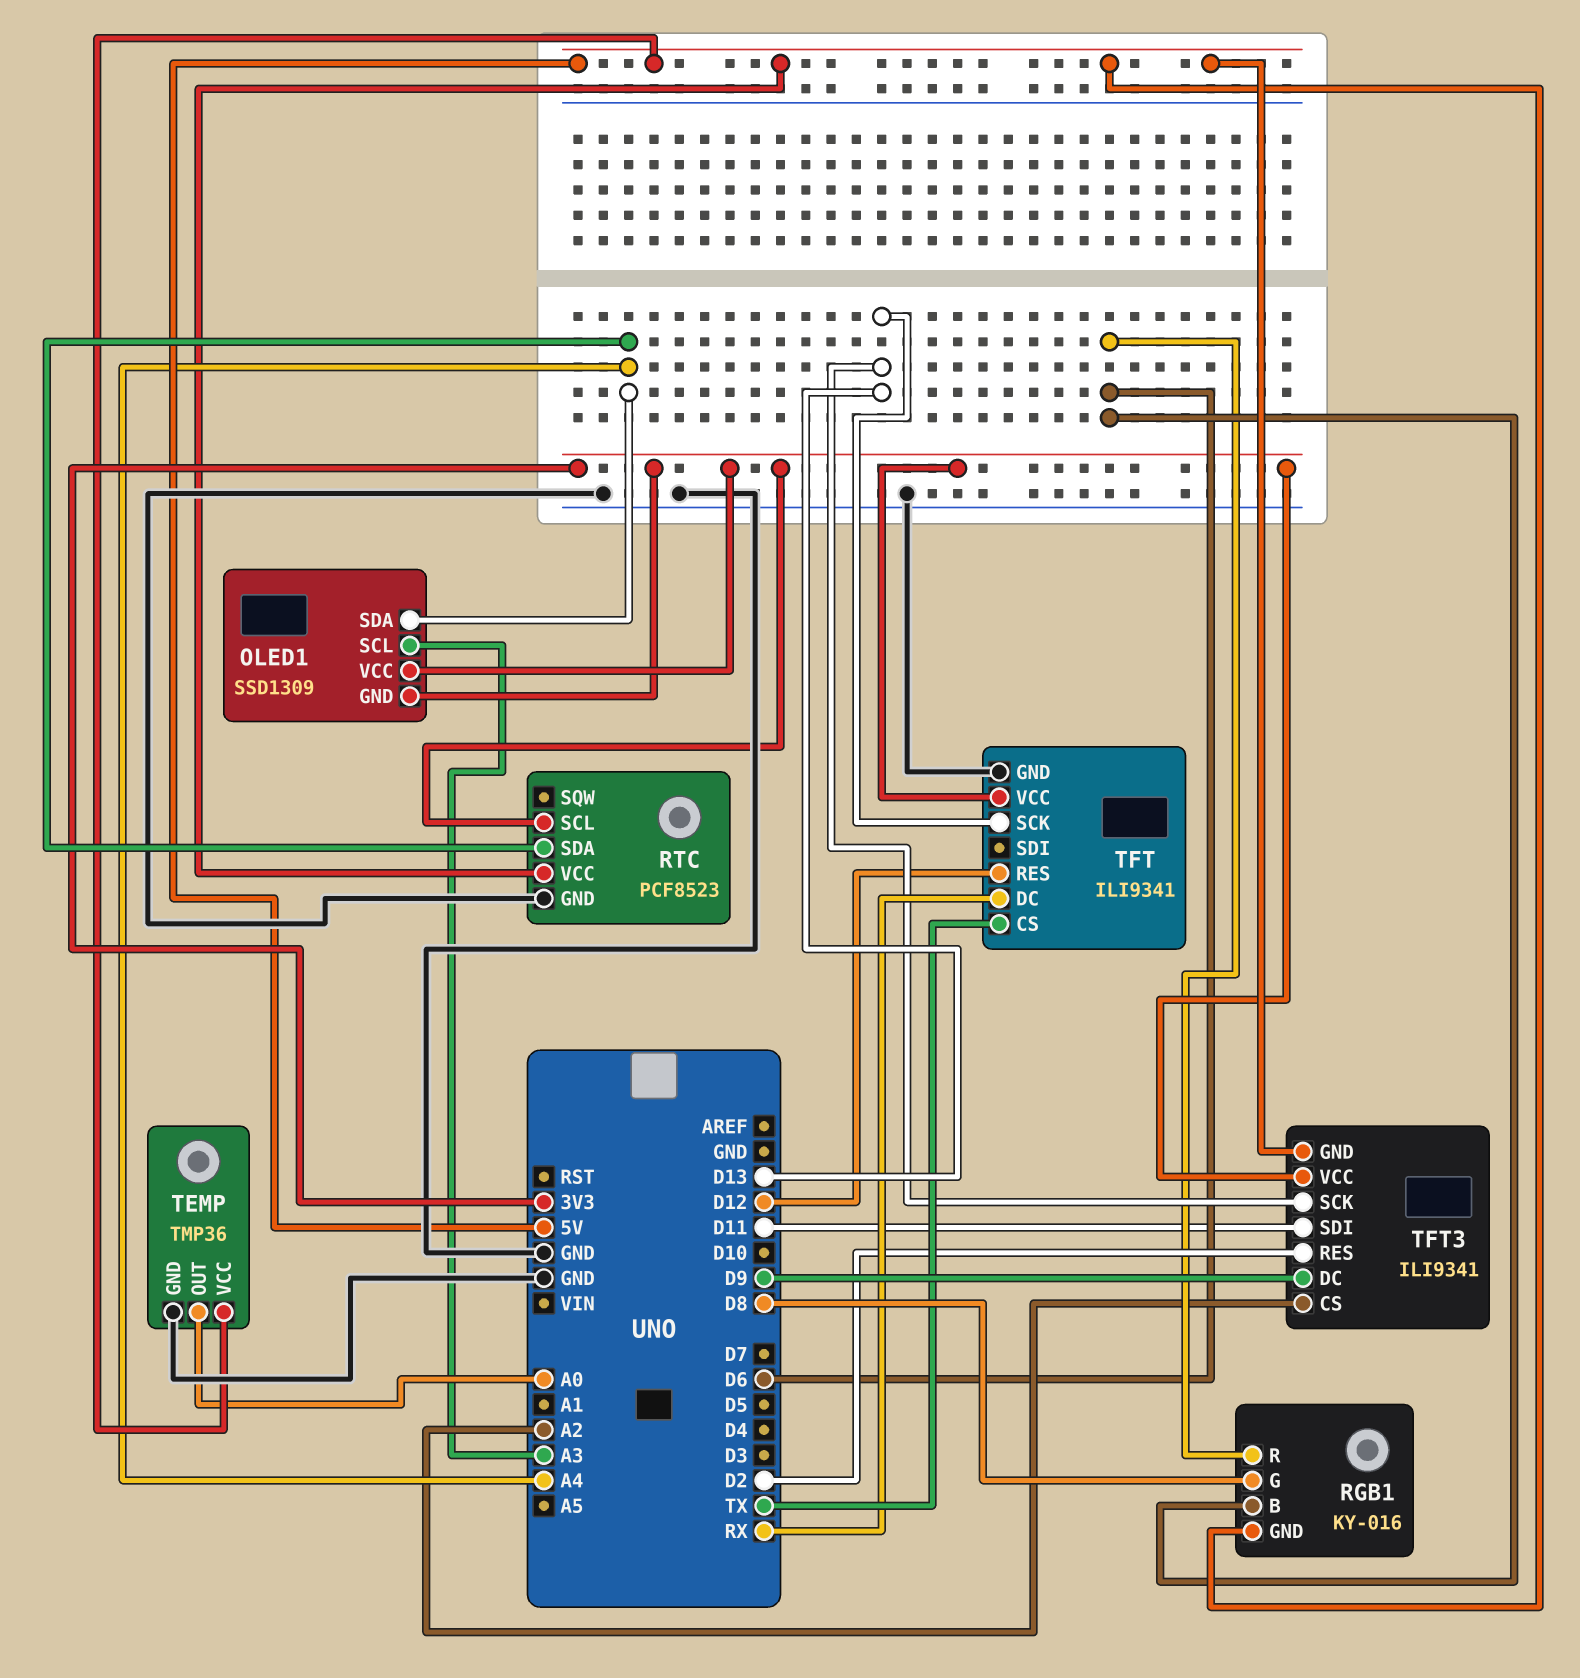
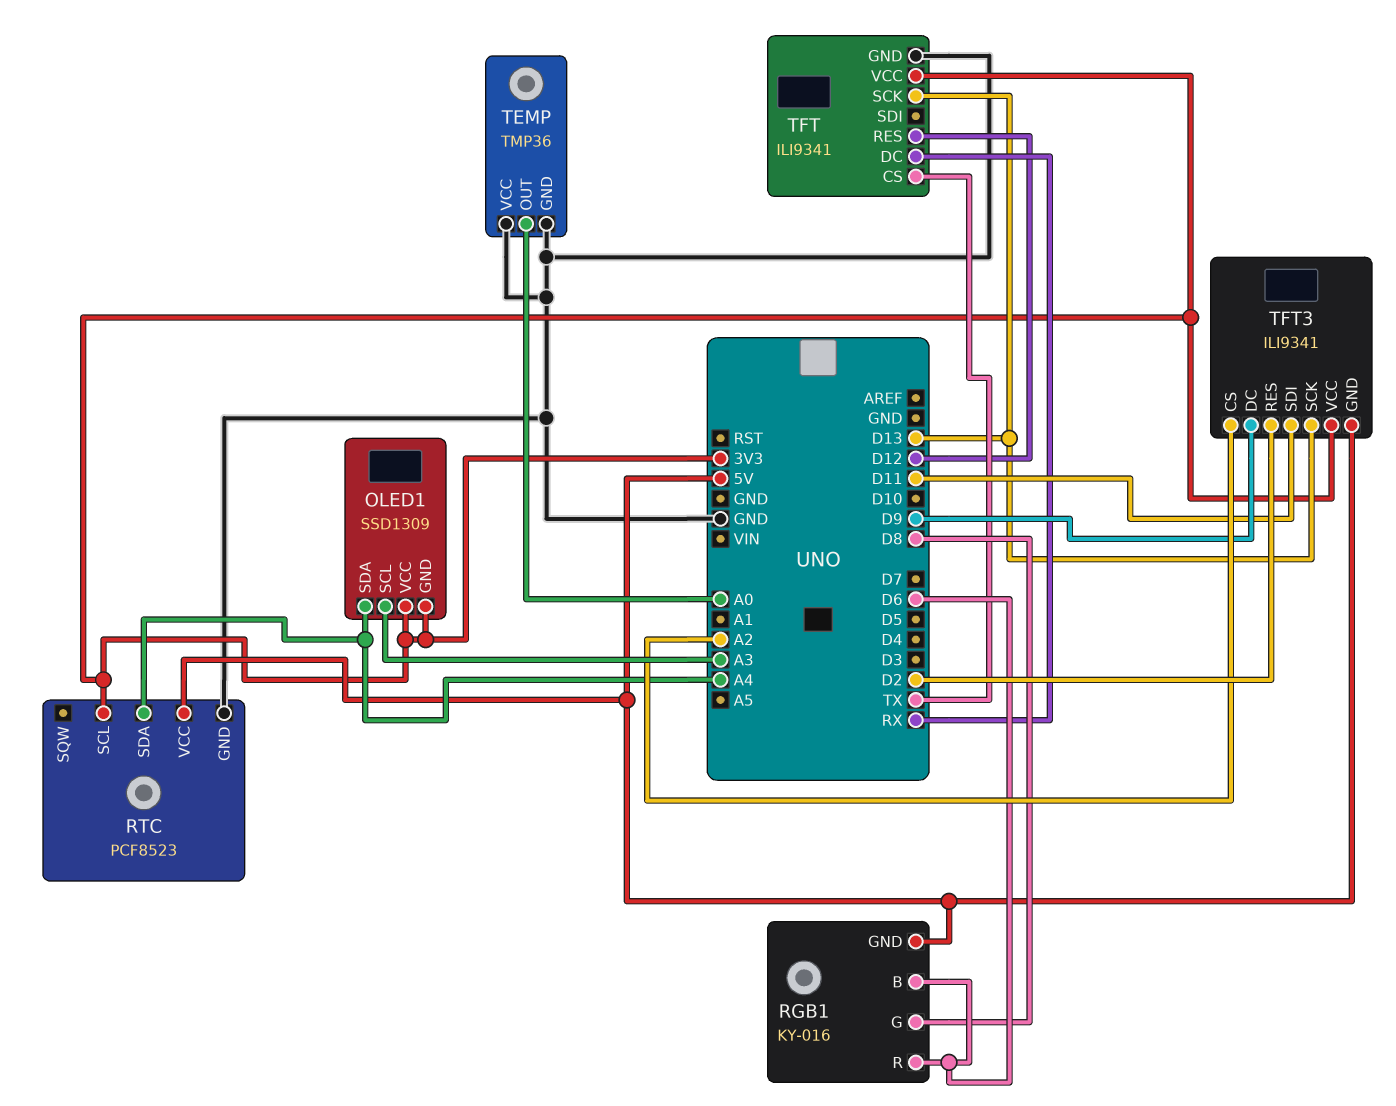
TEMP pin VCC: 5V -> GND

